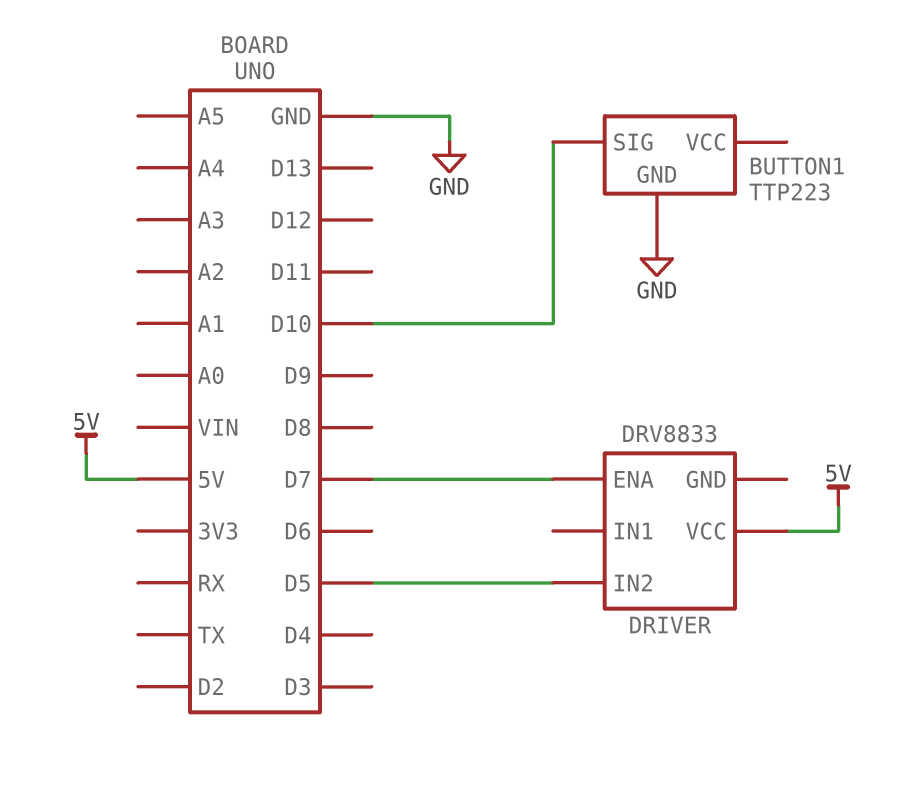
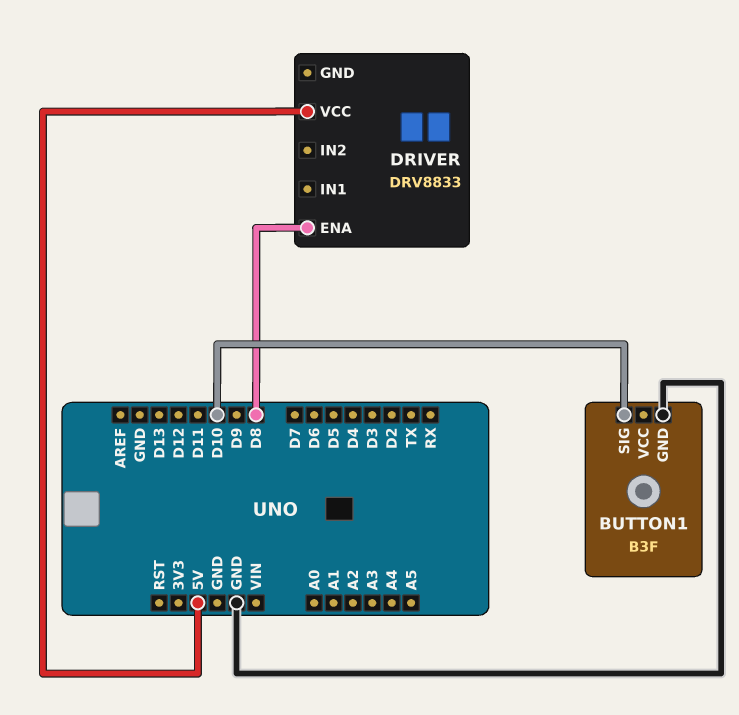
BUTTON1: TTP223 -> B3F
DRIVER pin ENA: D7 -> D8
DRIVER pin IN2: D5 -> none

